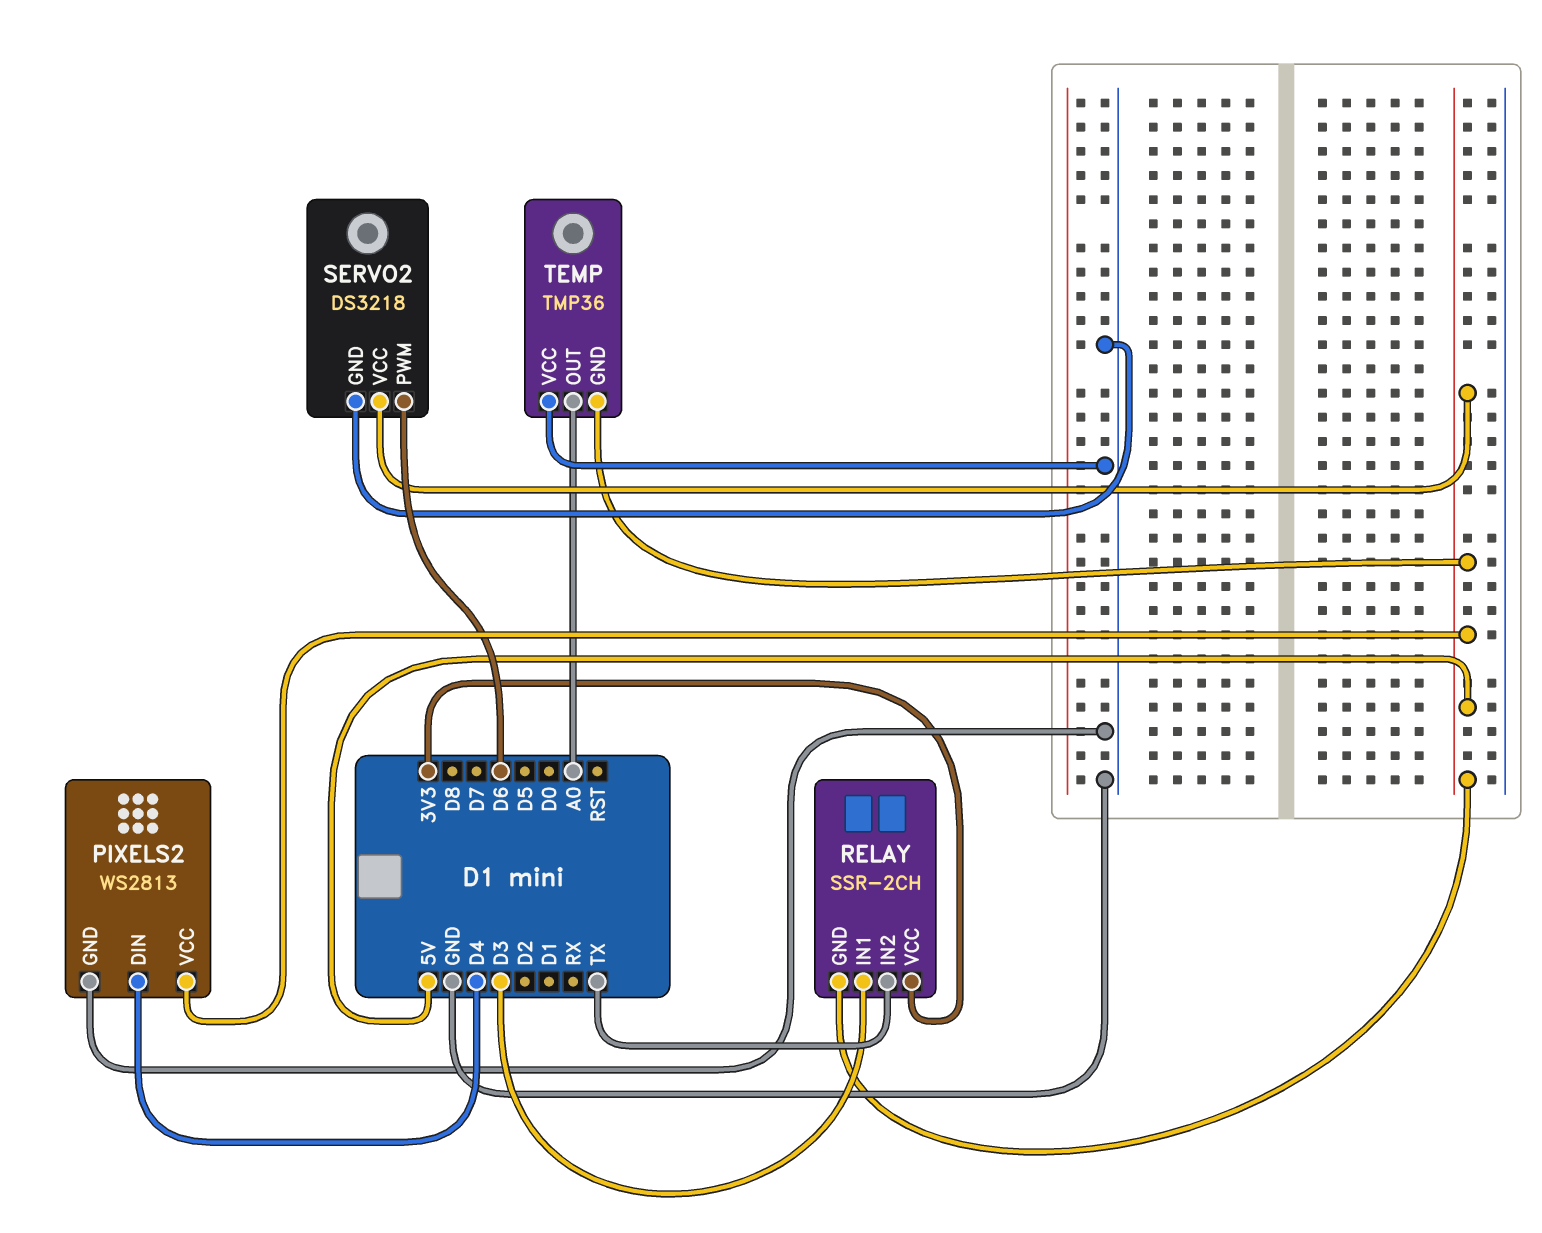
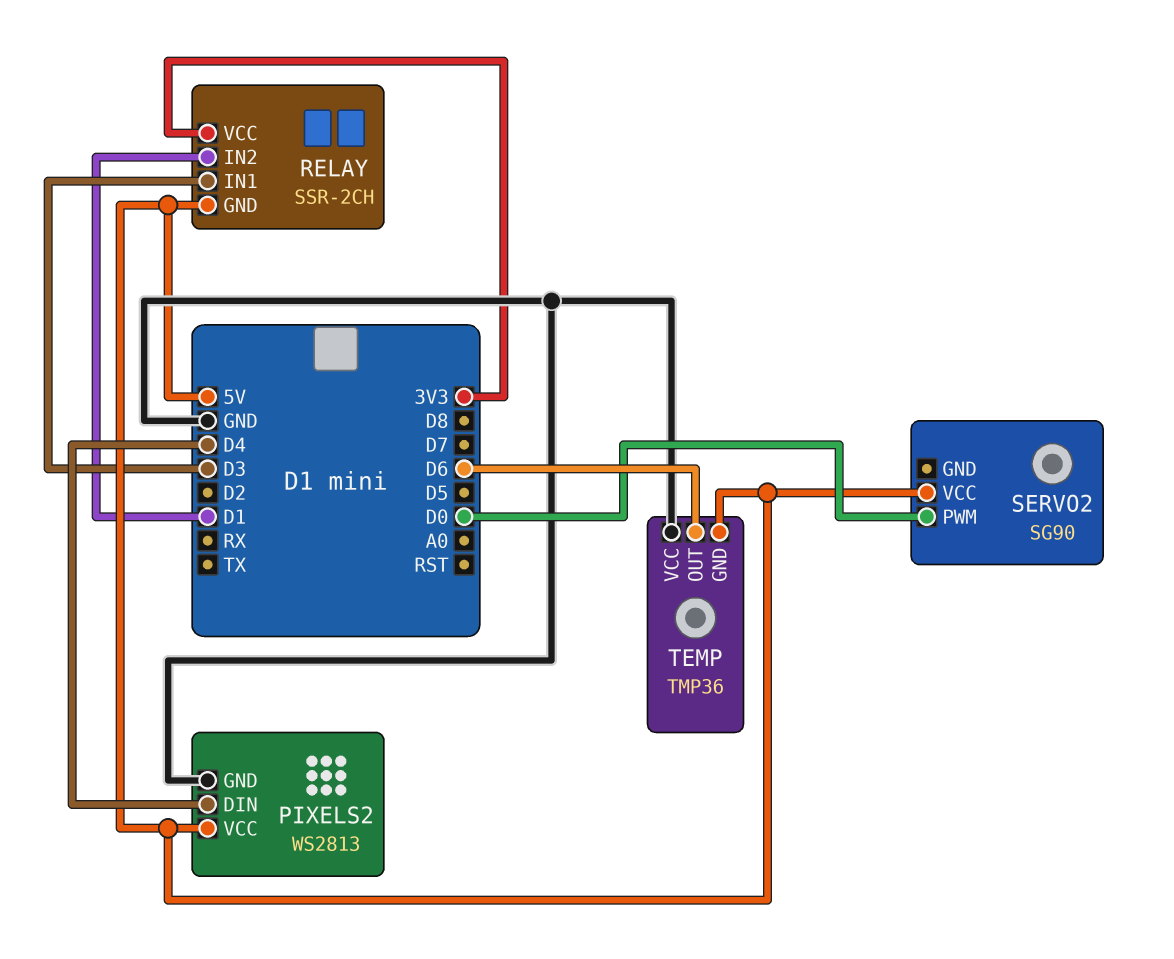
RELAY pin IN2: TX -> D1
SERVO2: DS3218 -> SG90
SERVO2 pin GND: GND -> none
SERVO2 pin PWM: D6 -> D0
TEMP pin OUT: A0 -> D6

